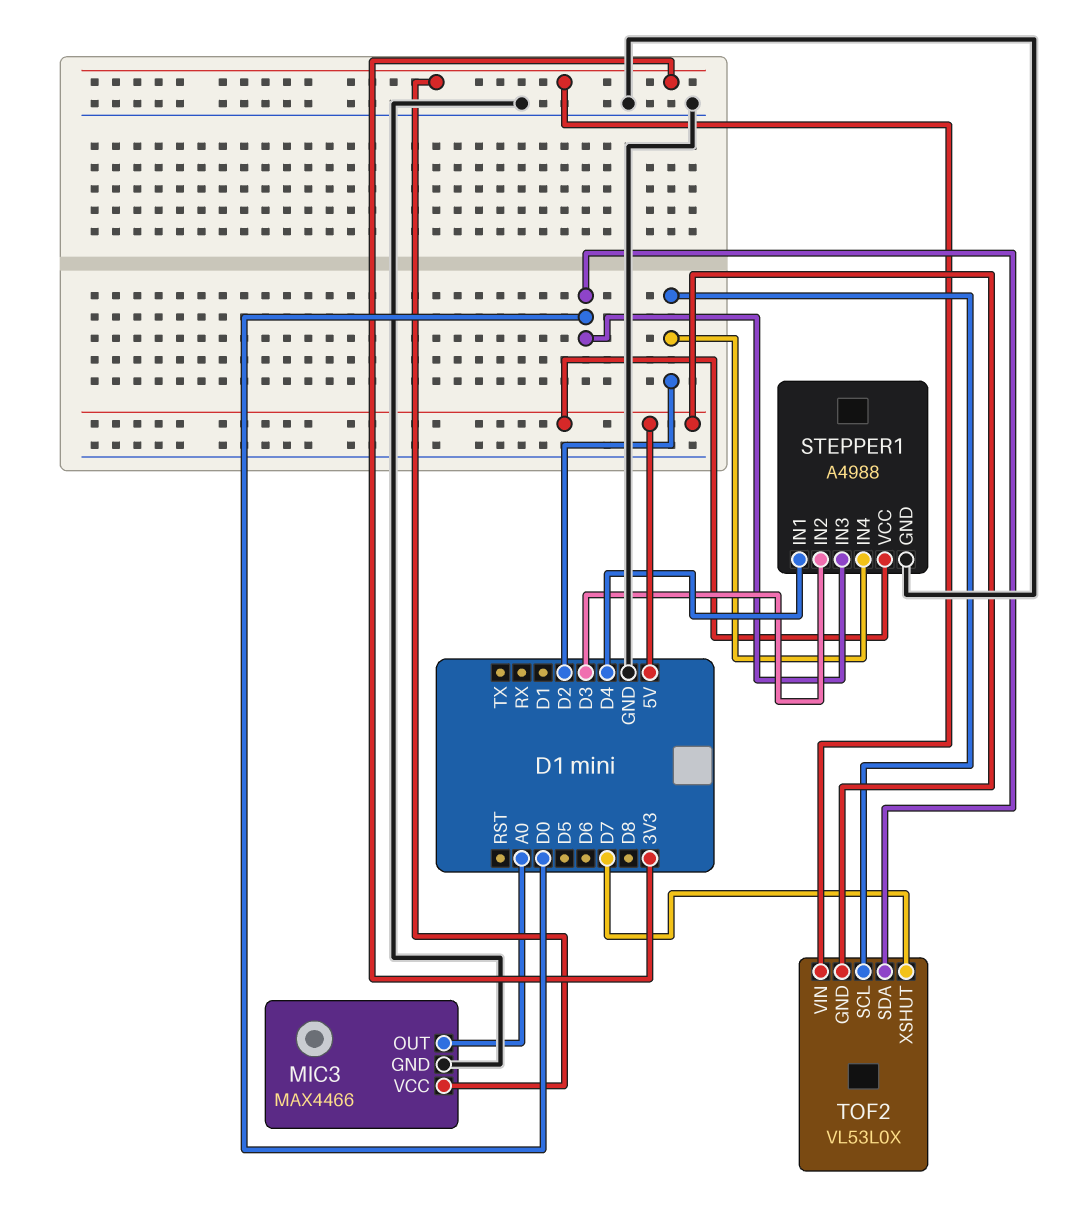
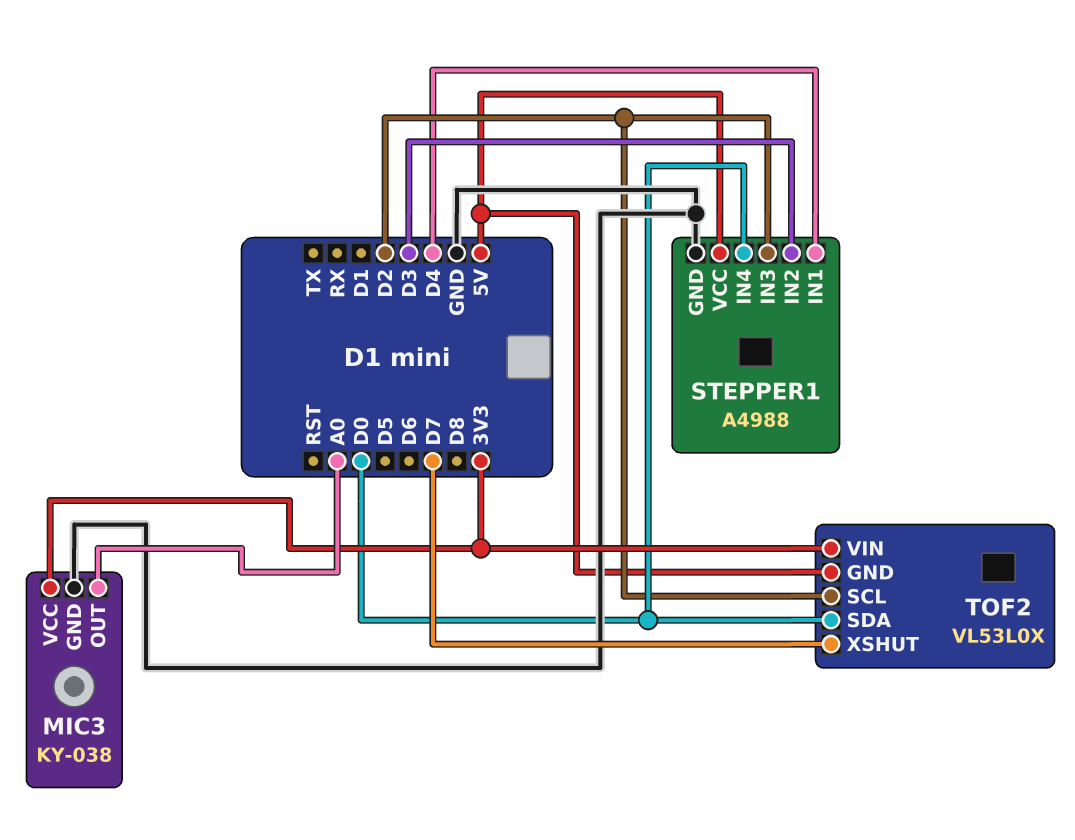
MIC3: MAX4466 -> KY-038
STEPPER1 pin IN3: D0 -> D2
STEPPER1 pin IN4: D2 -> D0

